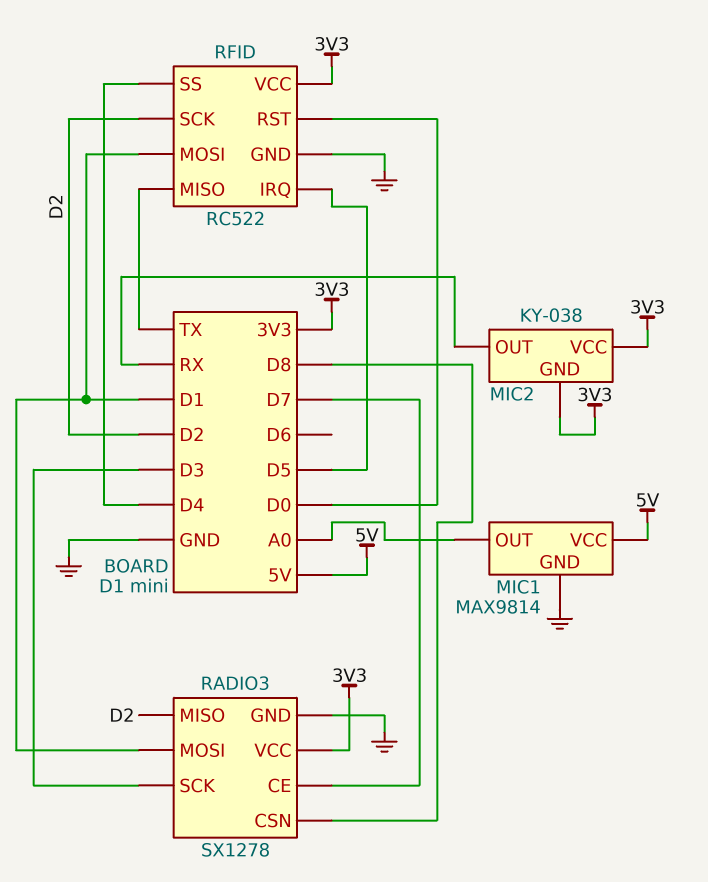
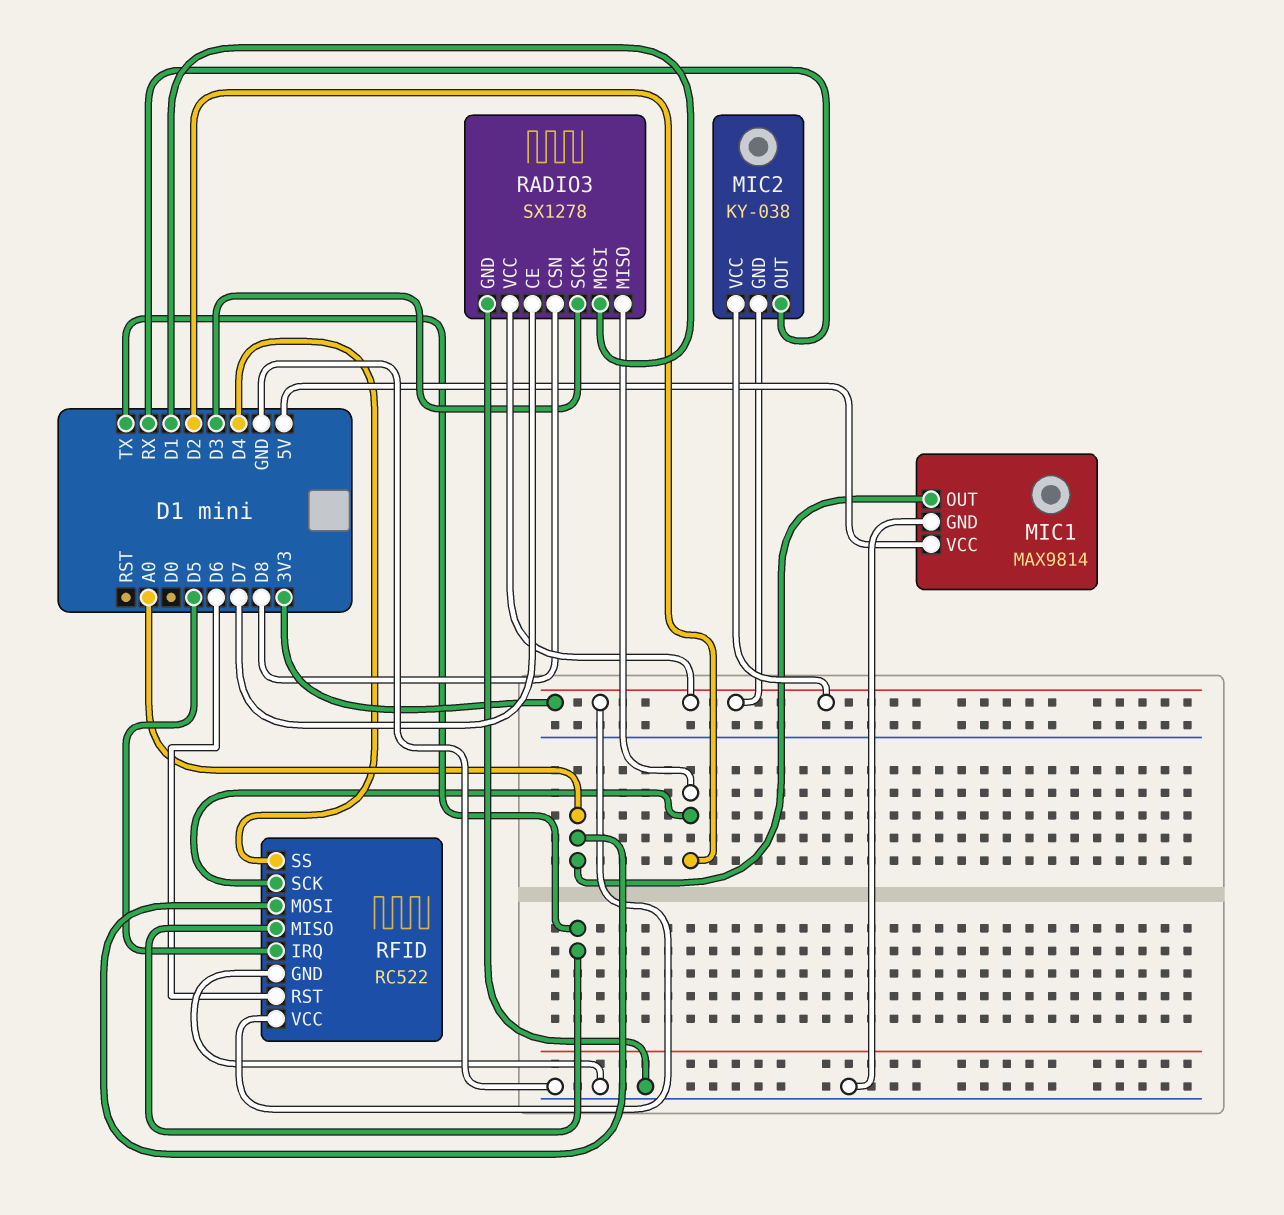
RFID pin MOSI: D1 -> A0
RFID pin RST: D0 -> D6

